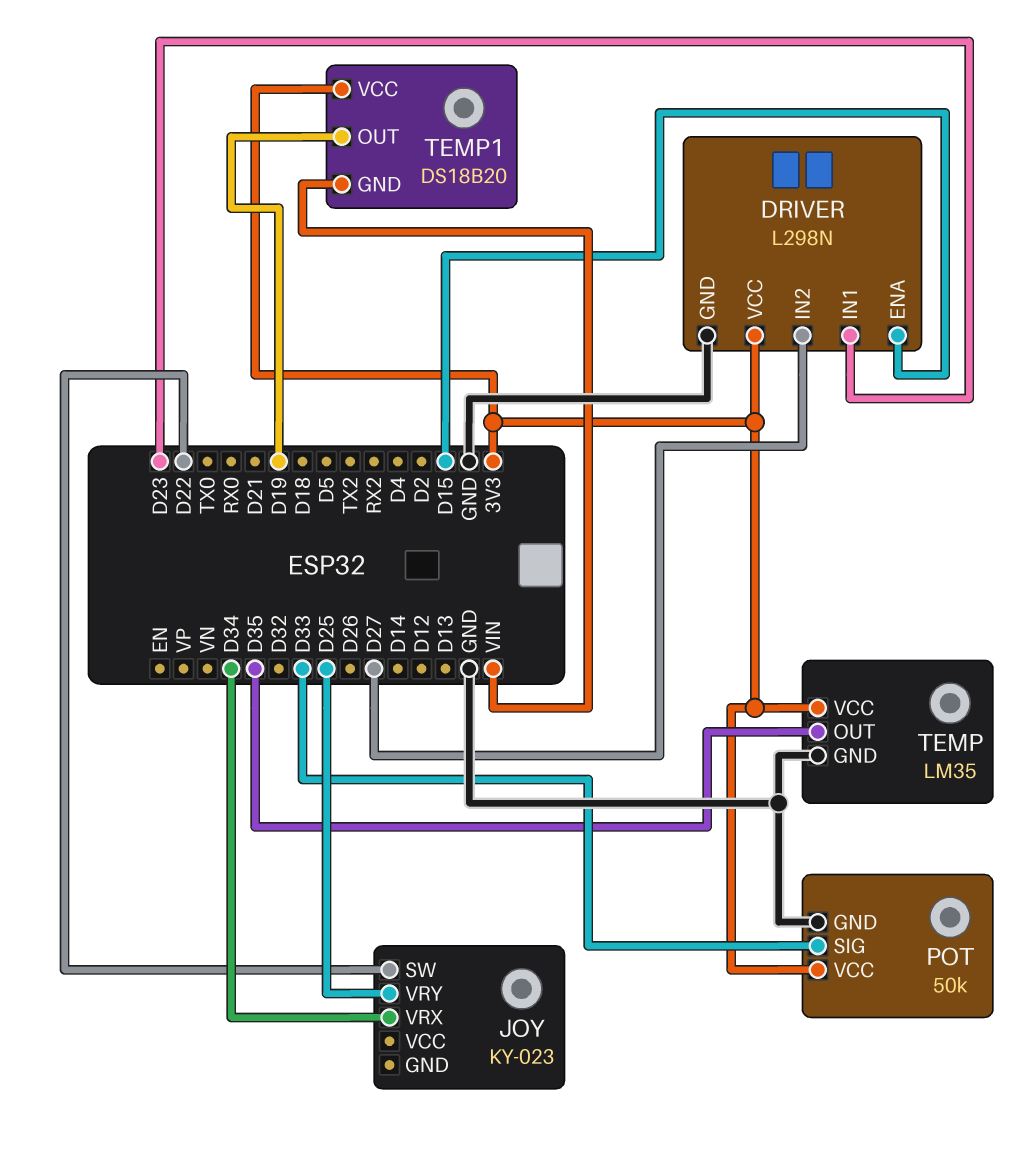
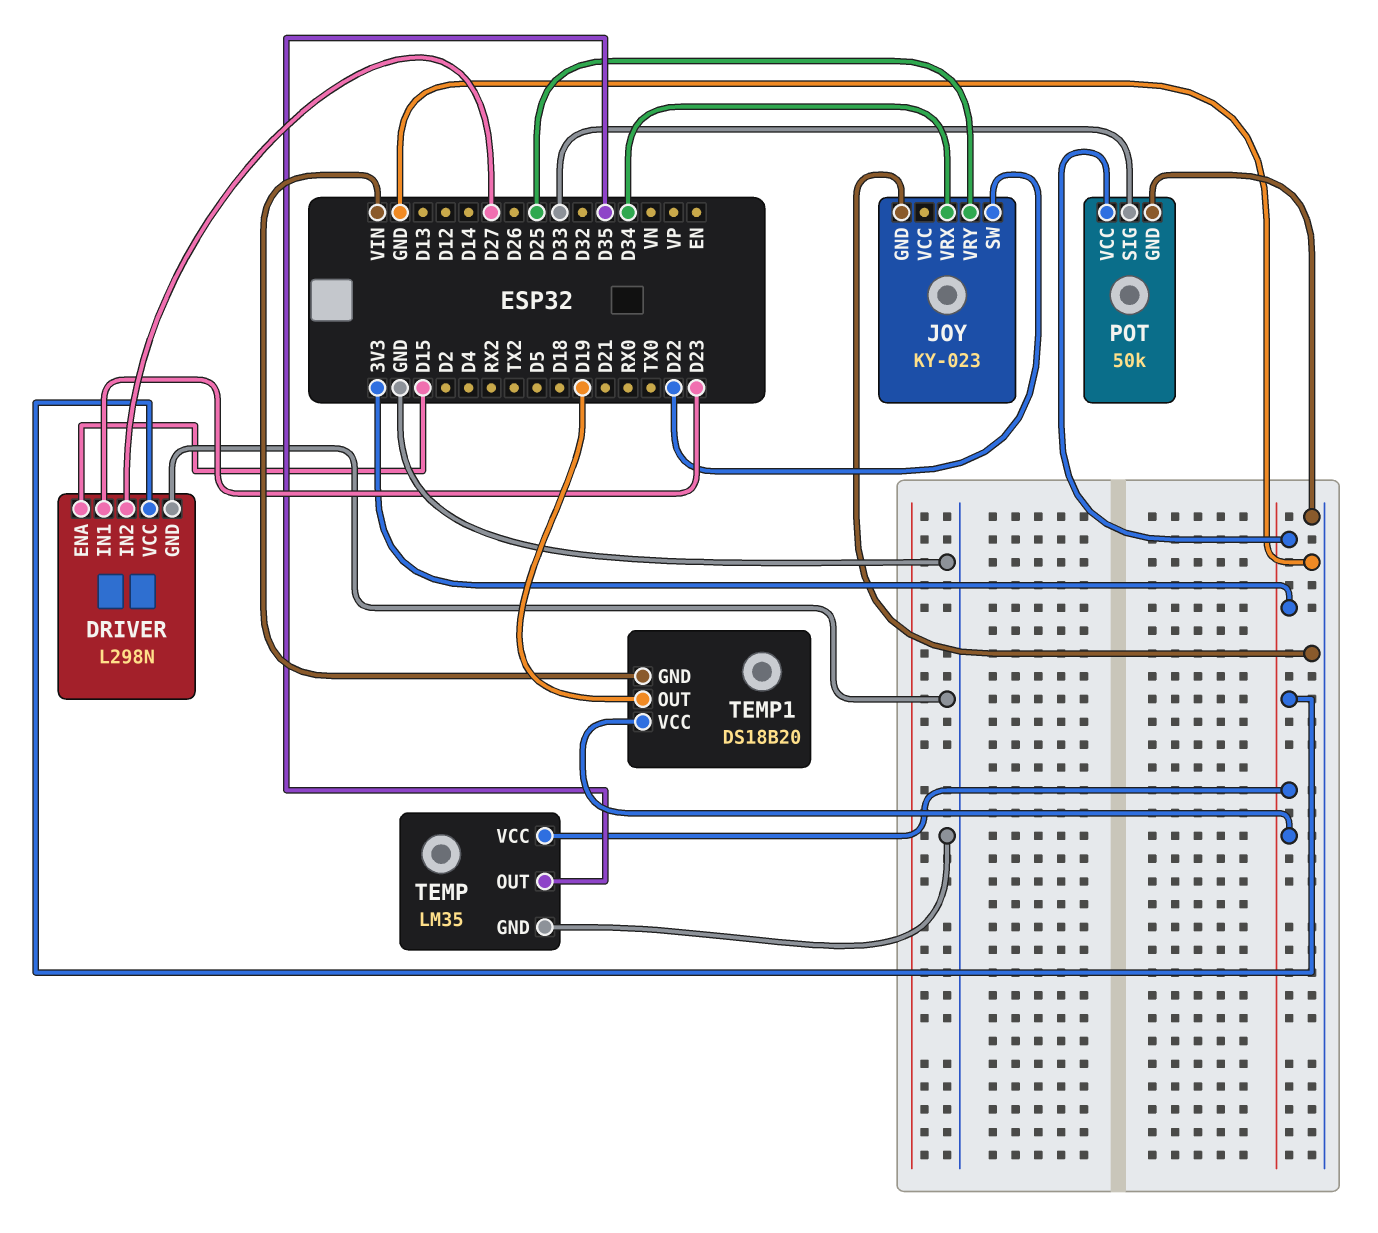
JOY pin GND: none -> GND

